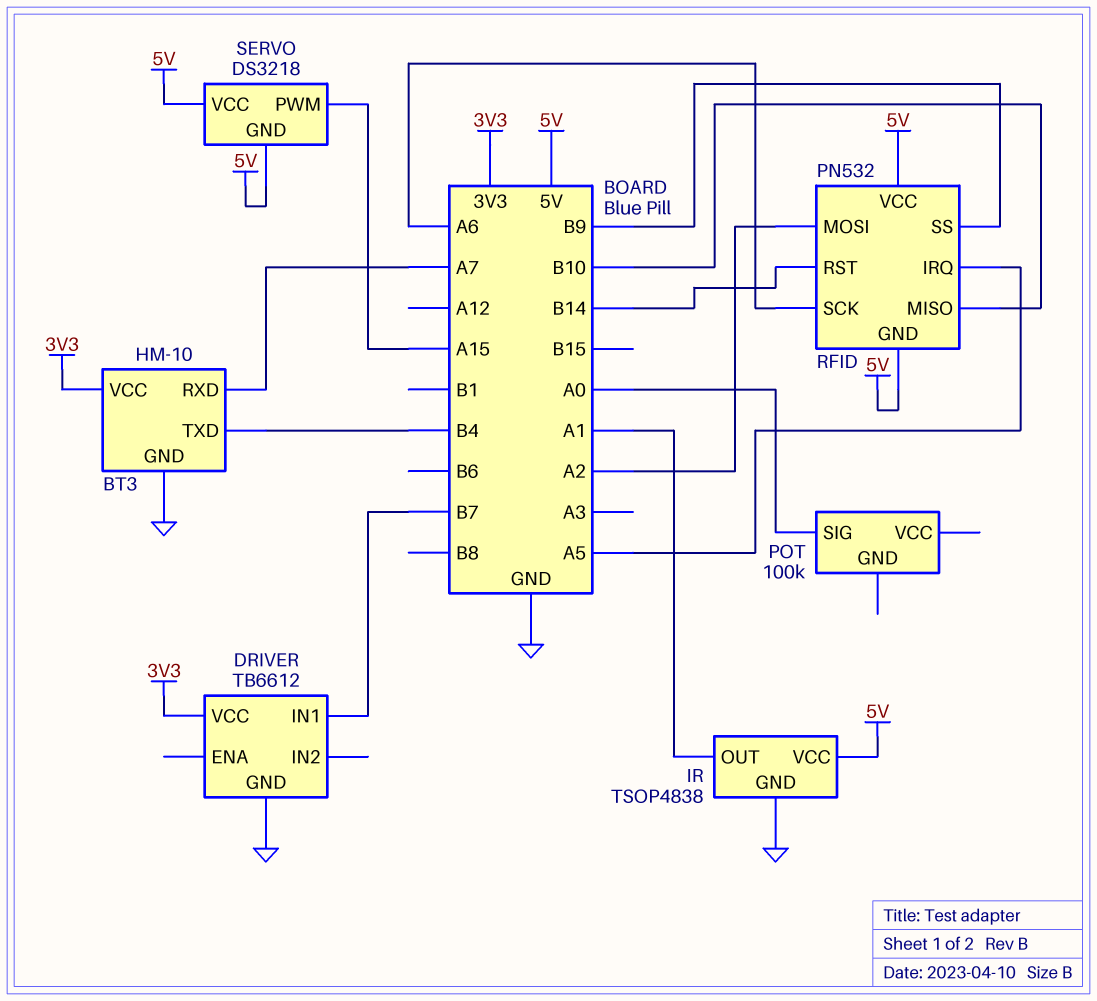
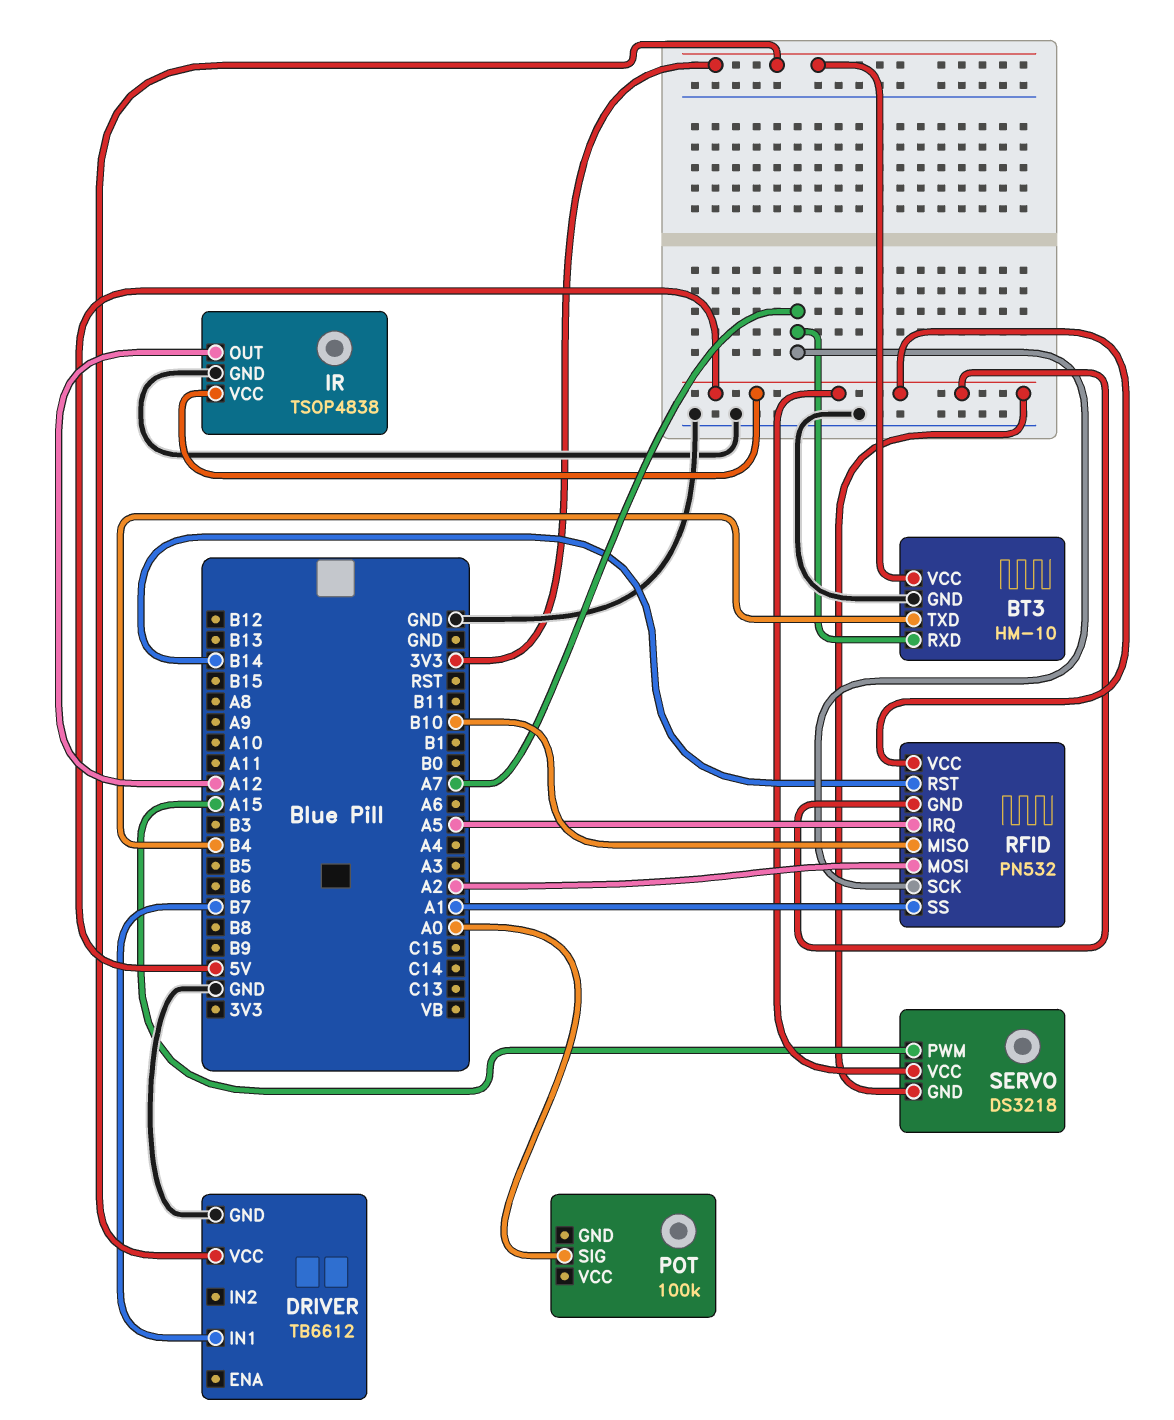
IR pin OUT: A1 -> A12
RFID pin SCK: A6 -> A7
RFID pin SS: B9 -> A1

